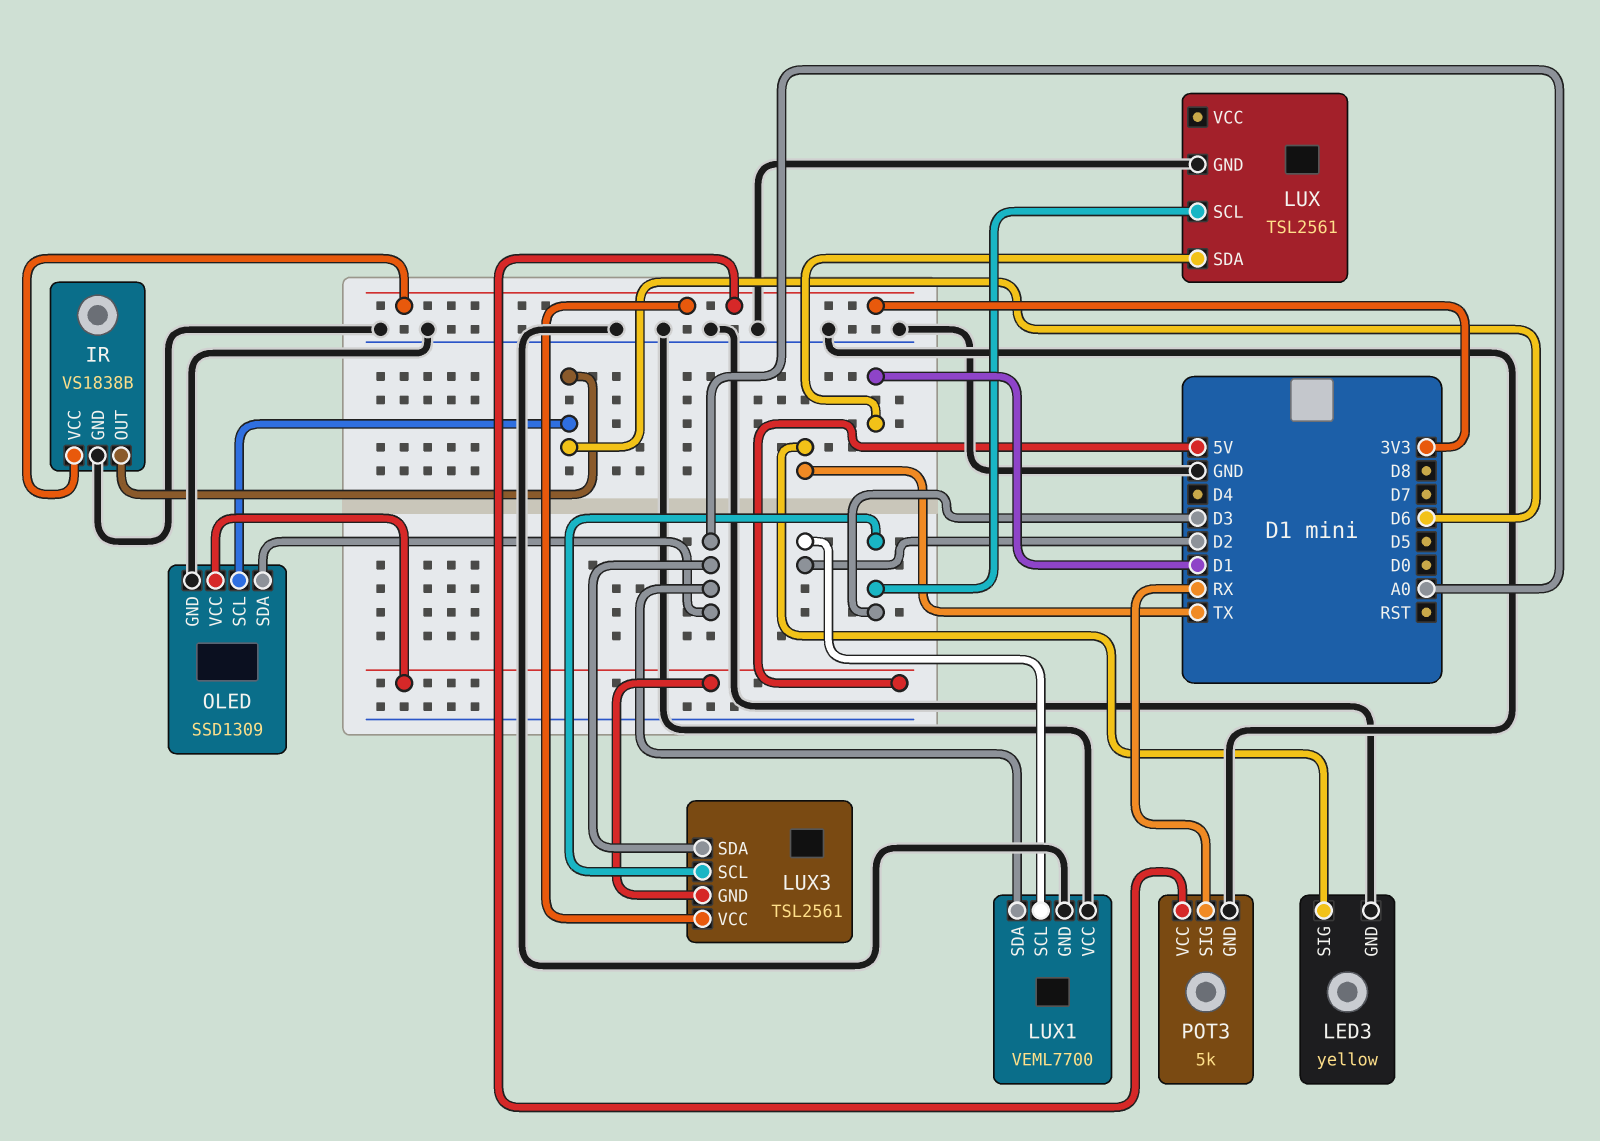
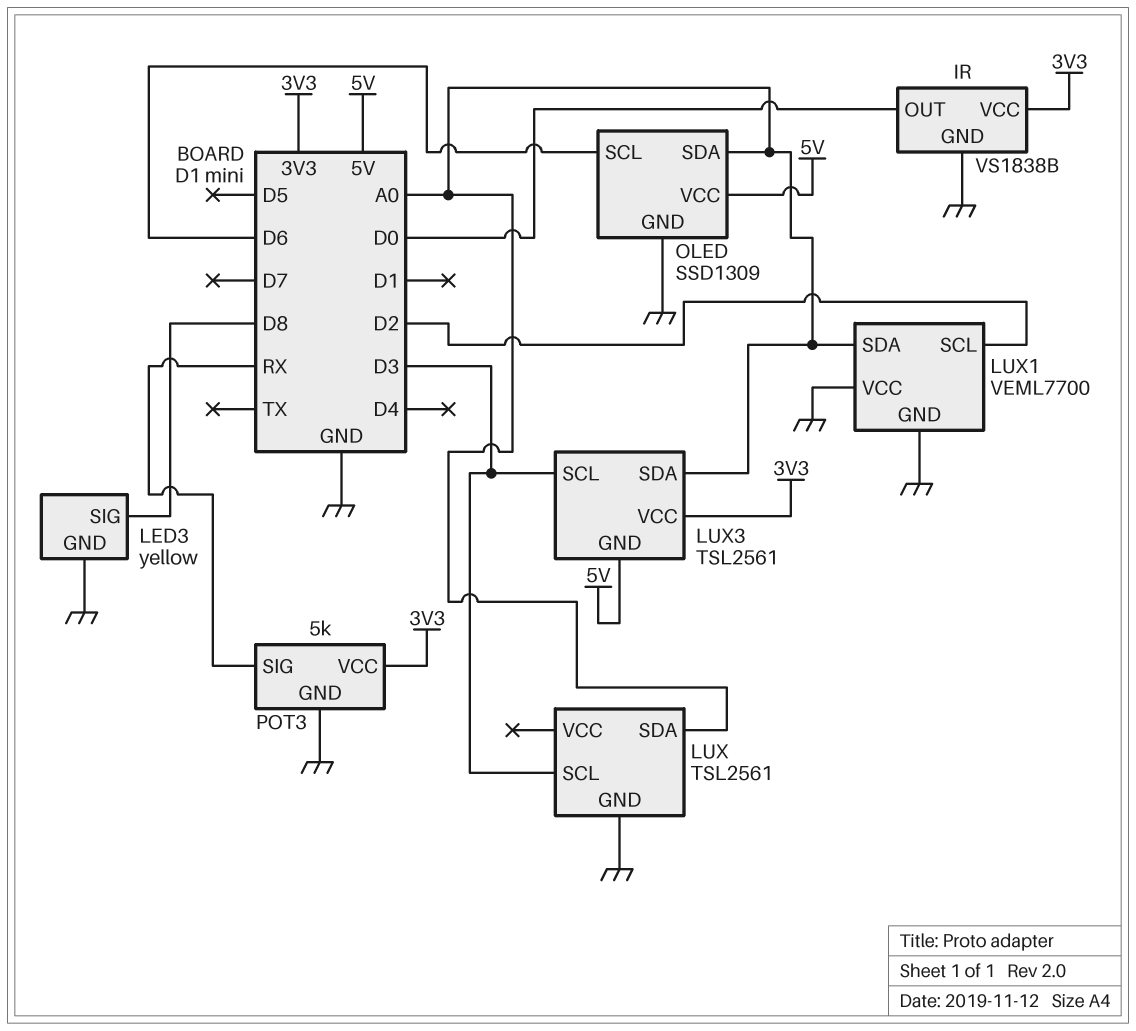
IR pin OUT: D6 -> D0
LED3 pin SIG: TX -> D8
LUX pin SDA: D1 -> A0

